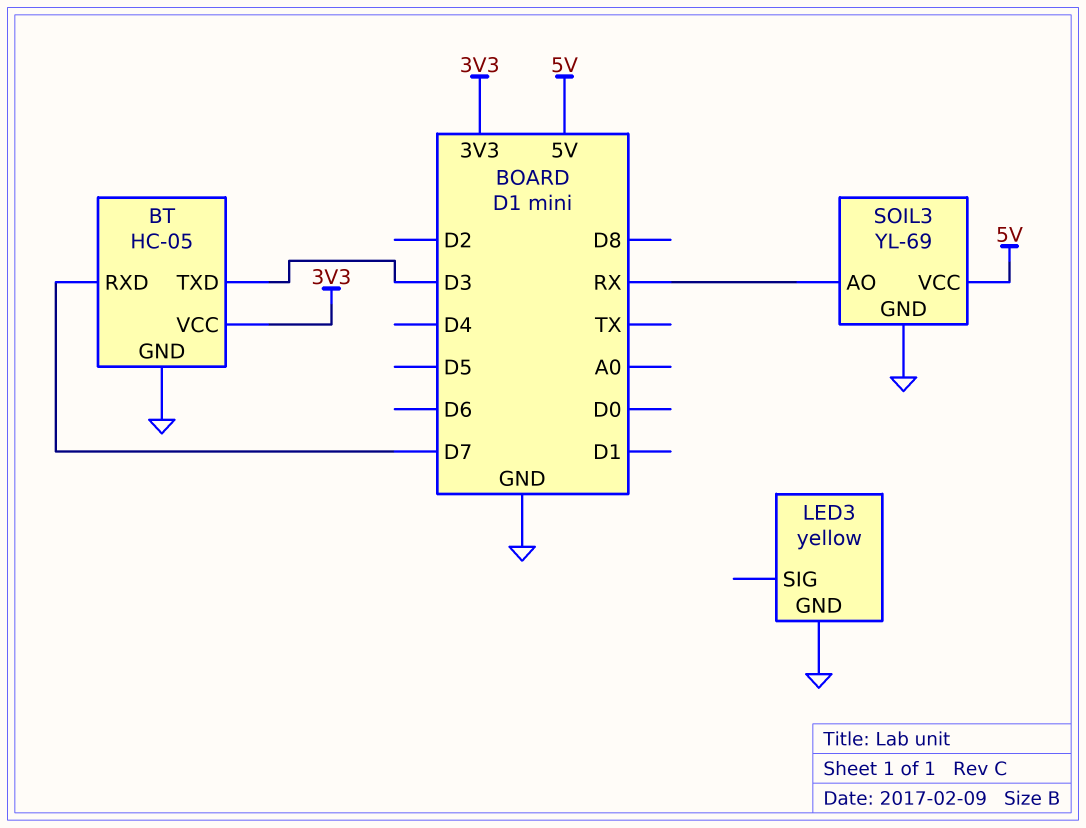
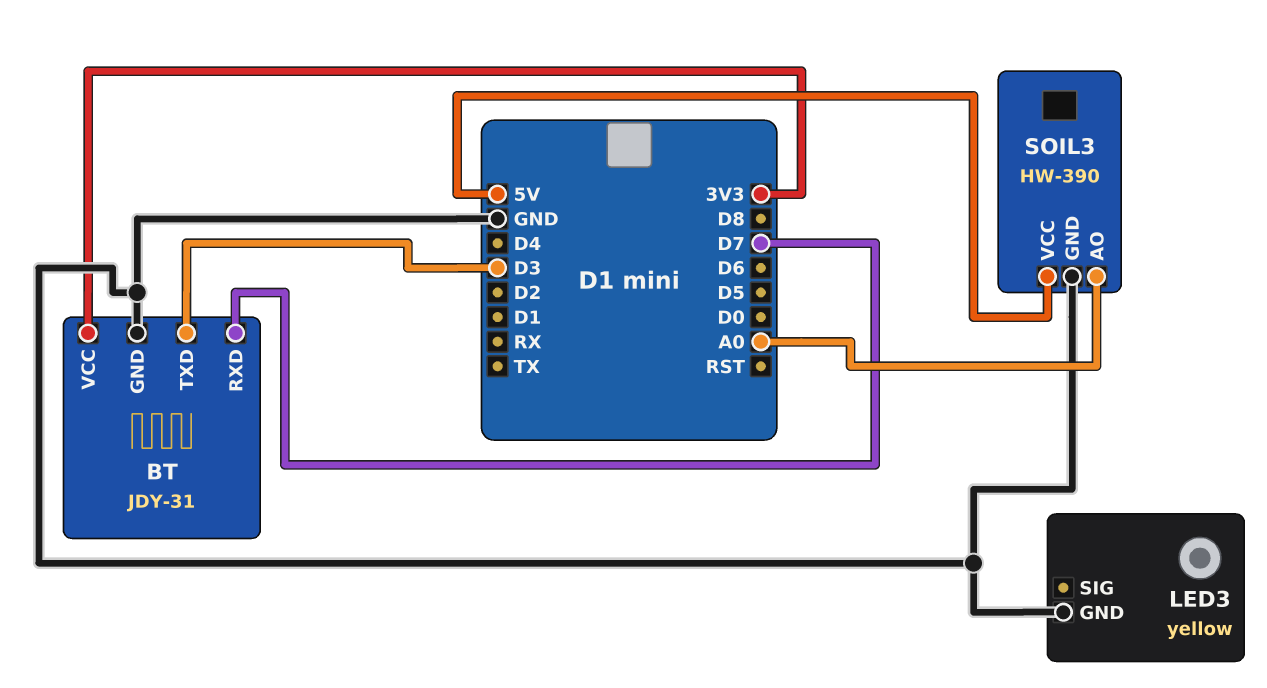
BT: HC-05 -> JDY-31
SOIL3: YL-69 -> HW-390
SOIL3 pin AO: RX -> A0

